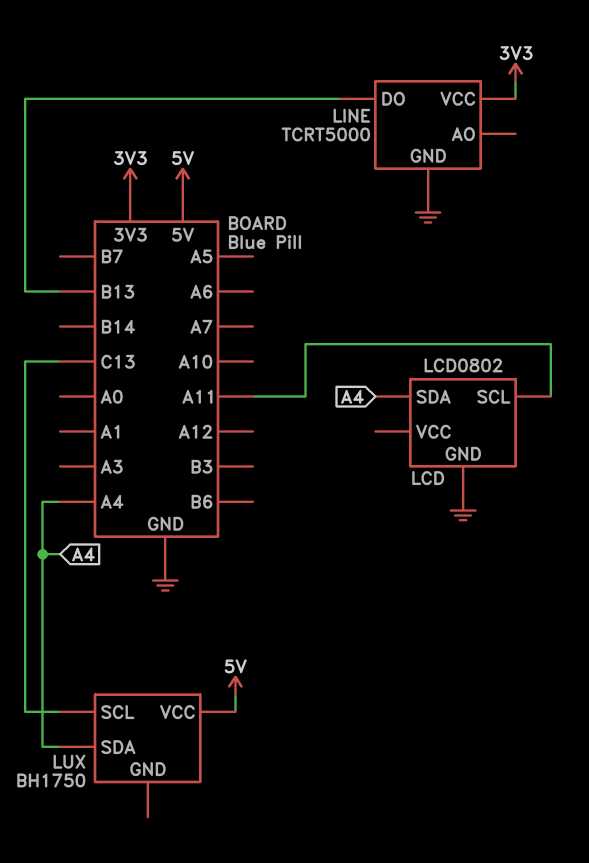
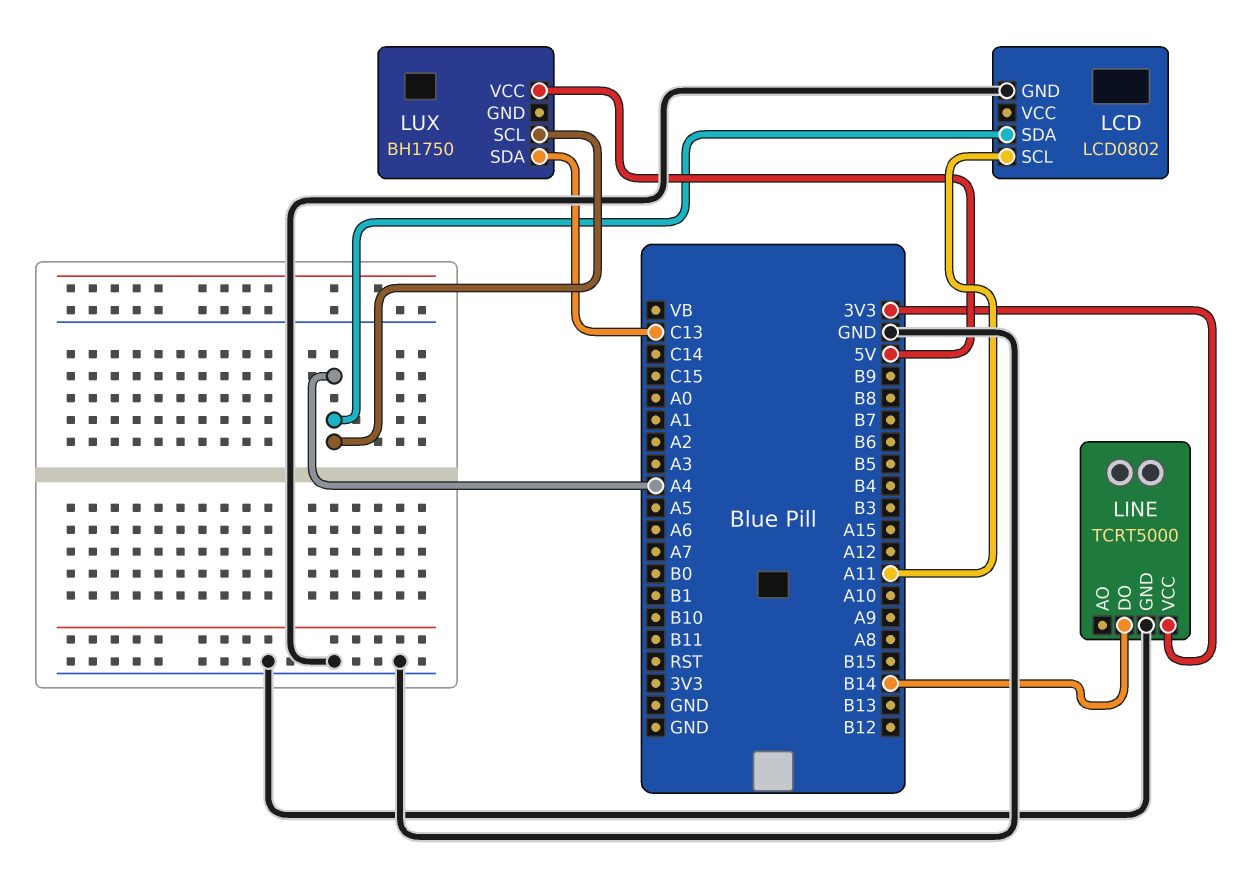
LINE pin DO: B13 -> B14
LUX pin SCL: C13 -> A4
LUX pin SDA: A4 -> C13

